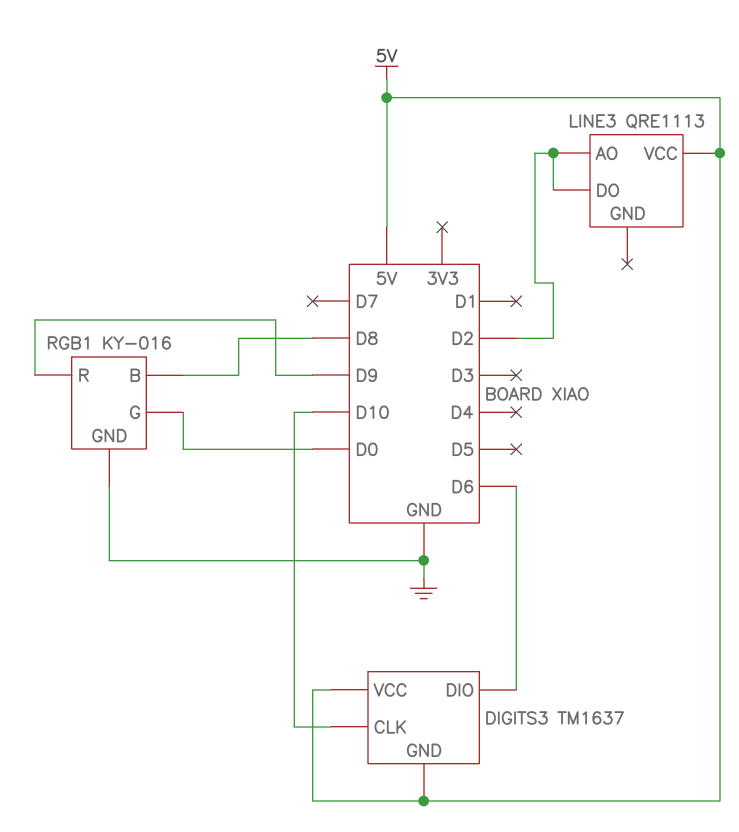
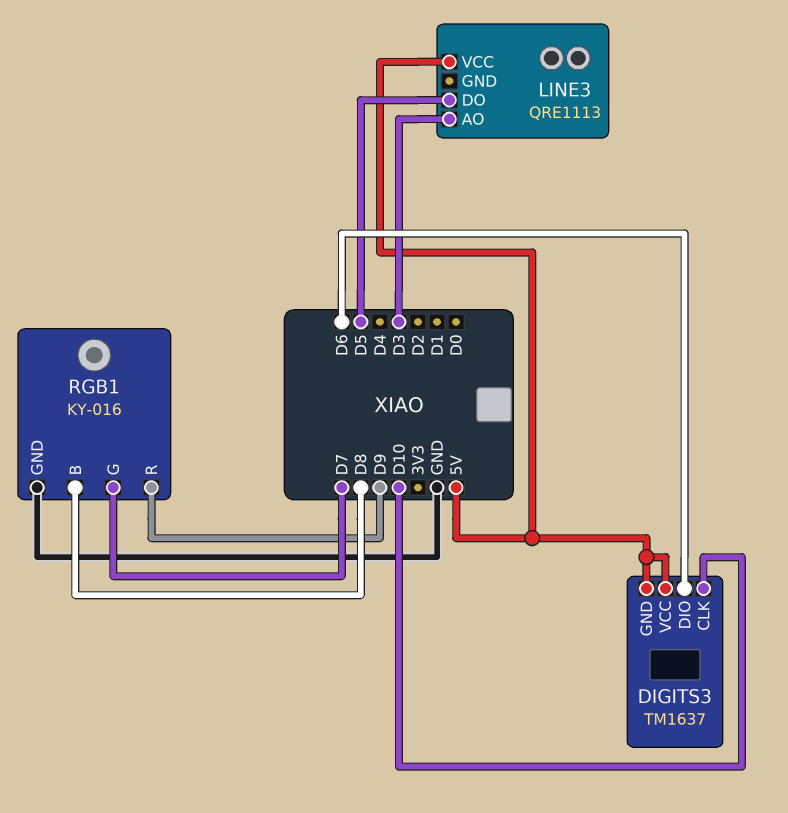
LINE3 pin AO: D2 -> D3
LINE3 pin DO: D2 -> D5
RGB1 pin G: D0 -> D7

